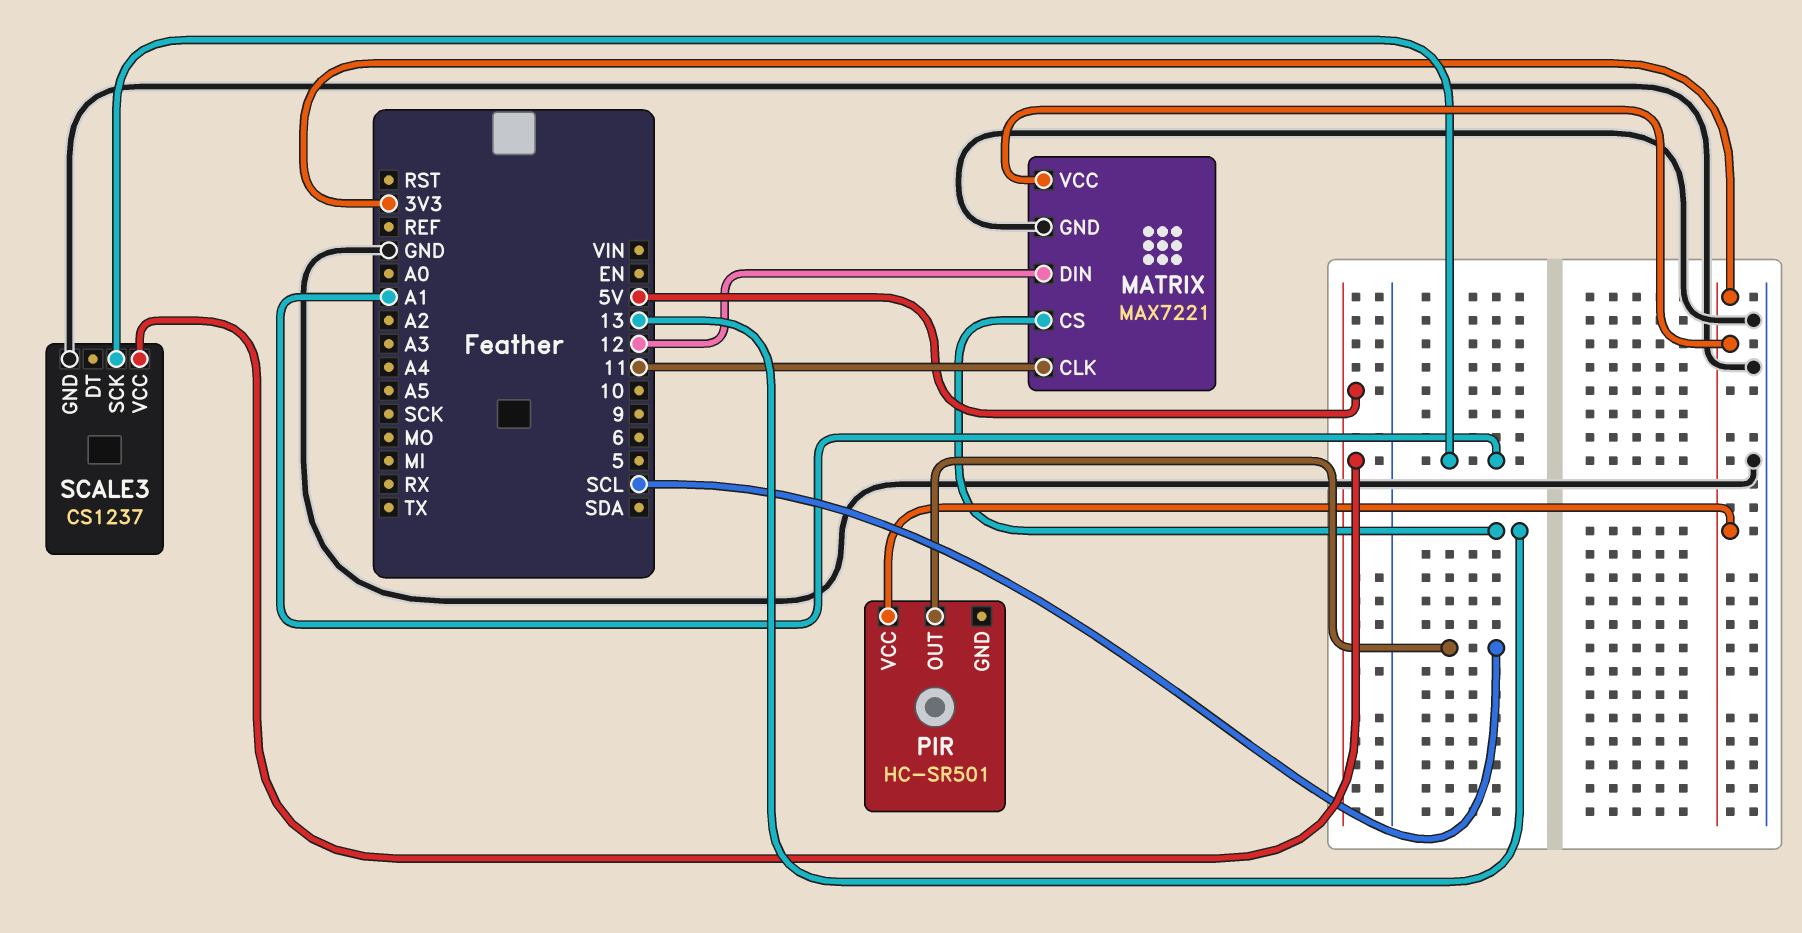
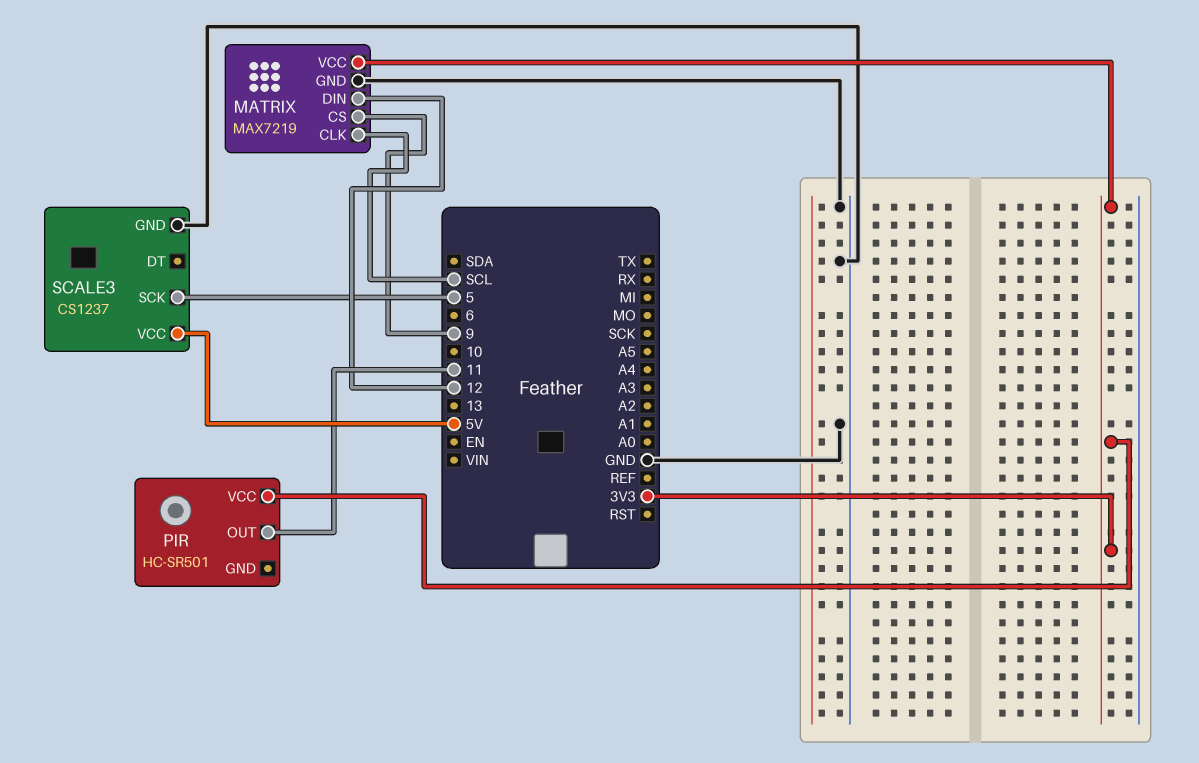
MATRIX: MAX7221 -> MAX7219
MATRIX pin CLK: 11 -> SCL
MATRIX pin CS: 13 -> 9
PIR pin OUT: SCL -> 11
SCALE3 pin SCK: A1 -> 5

